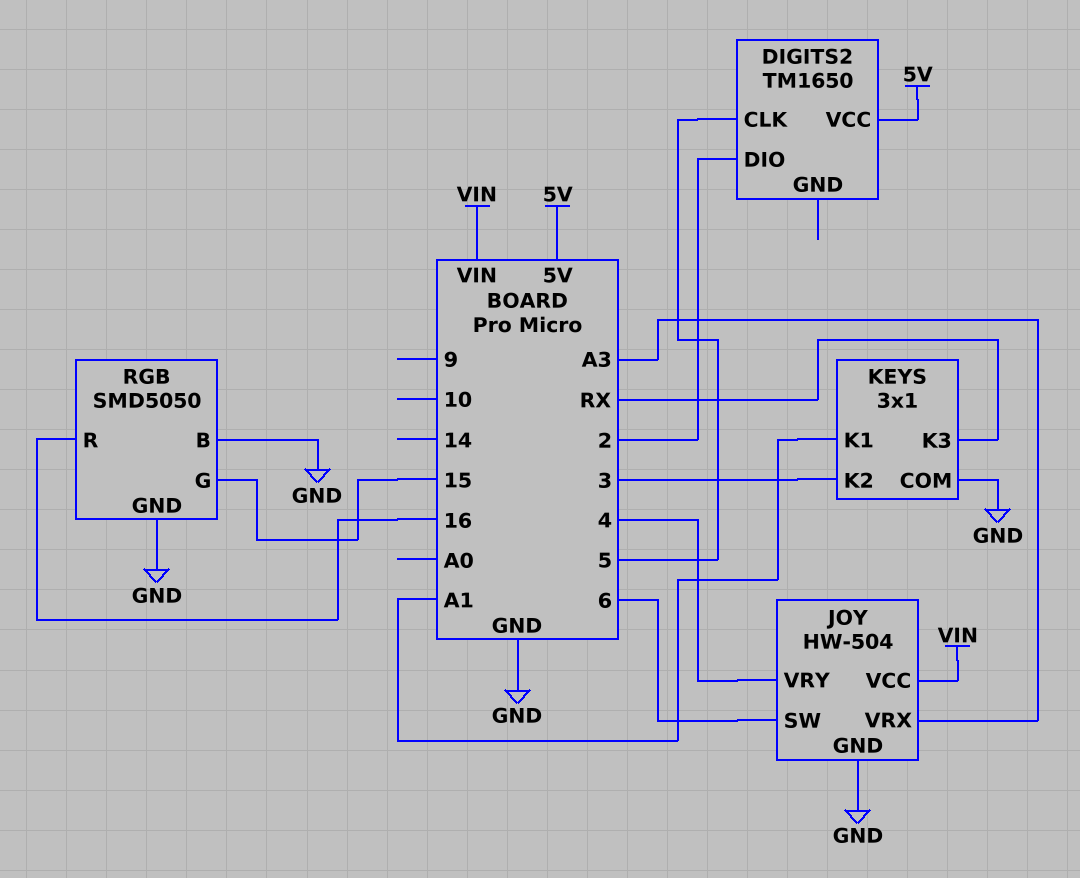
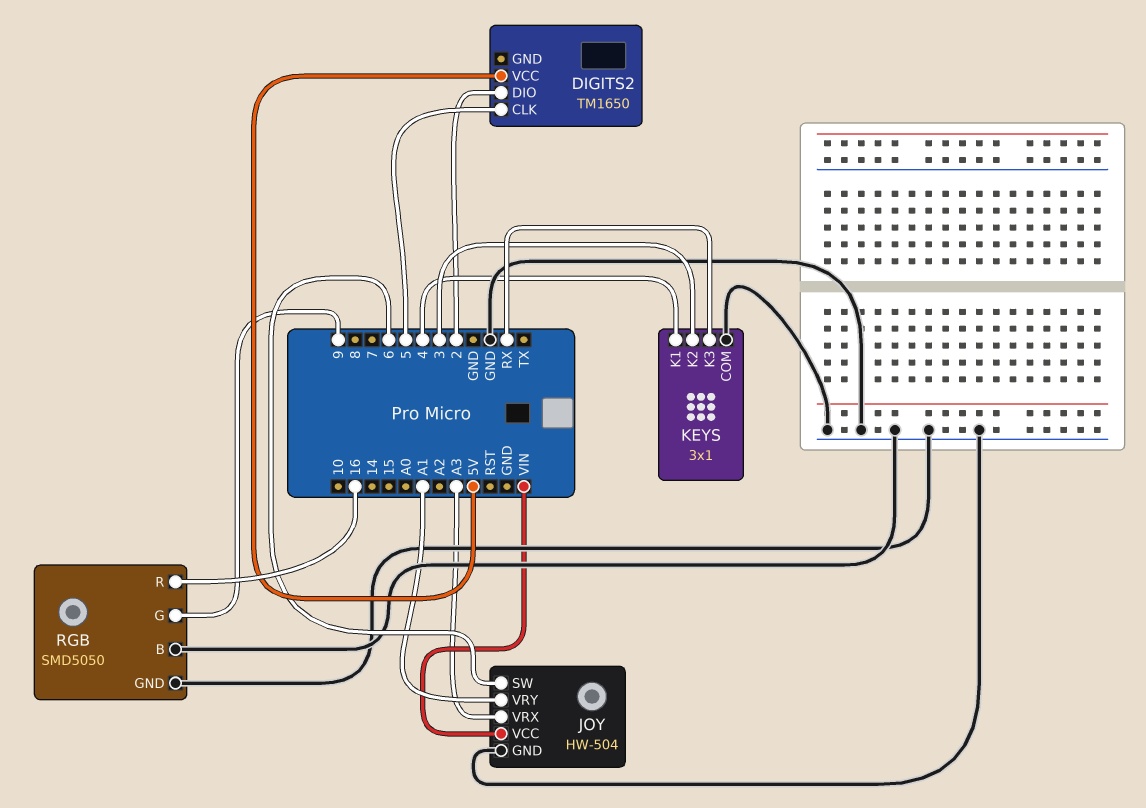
JOY pin VRY: 4 -> A1
KEYS pin K1: A1 -> 4
RGB pin G: 15 -> 9

